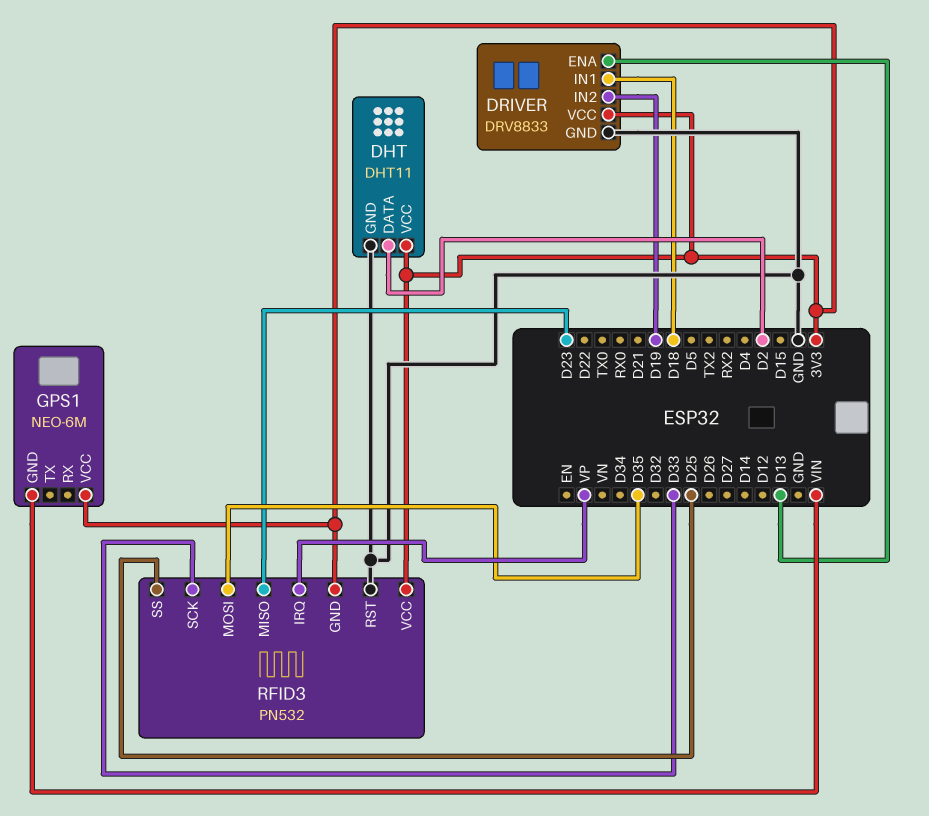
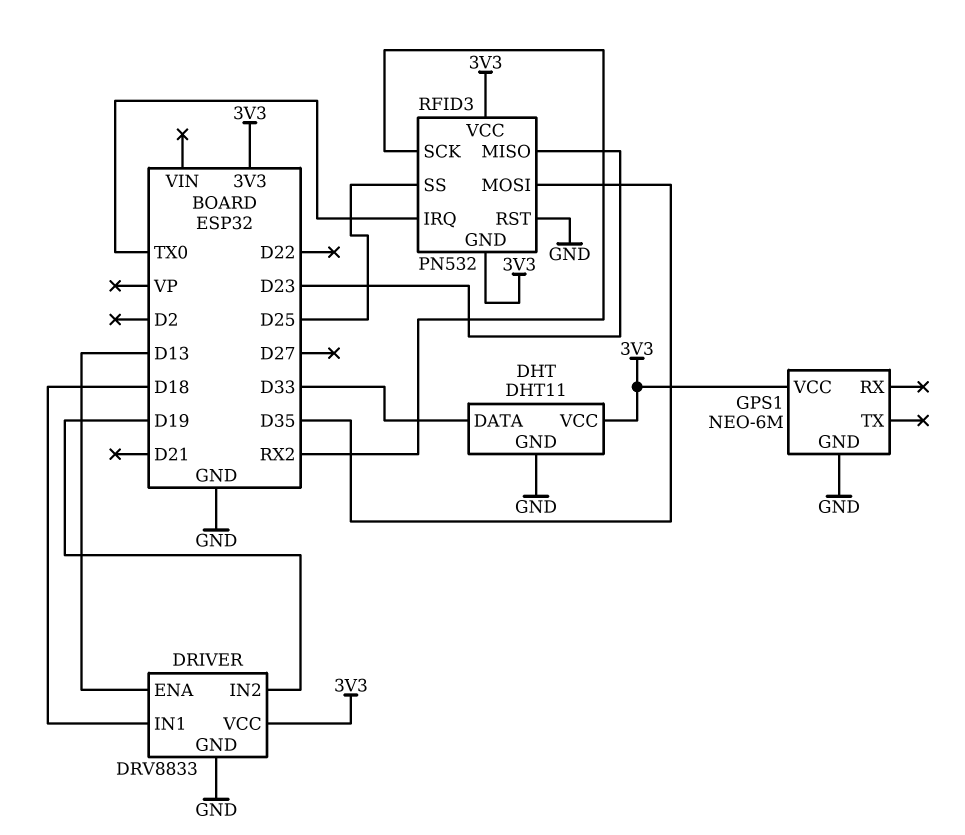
DHT pin DATA: D2 -> D33
GPS1 pin GND: VIN -> GND
RFID3 pin IRQ: VP -> TX0
RFID3 pin SCK: D33 -> RX2

